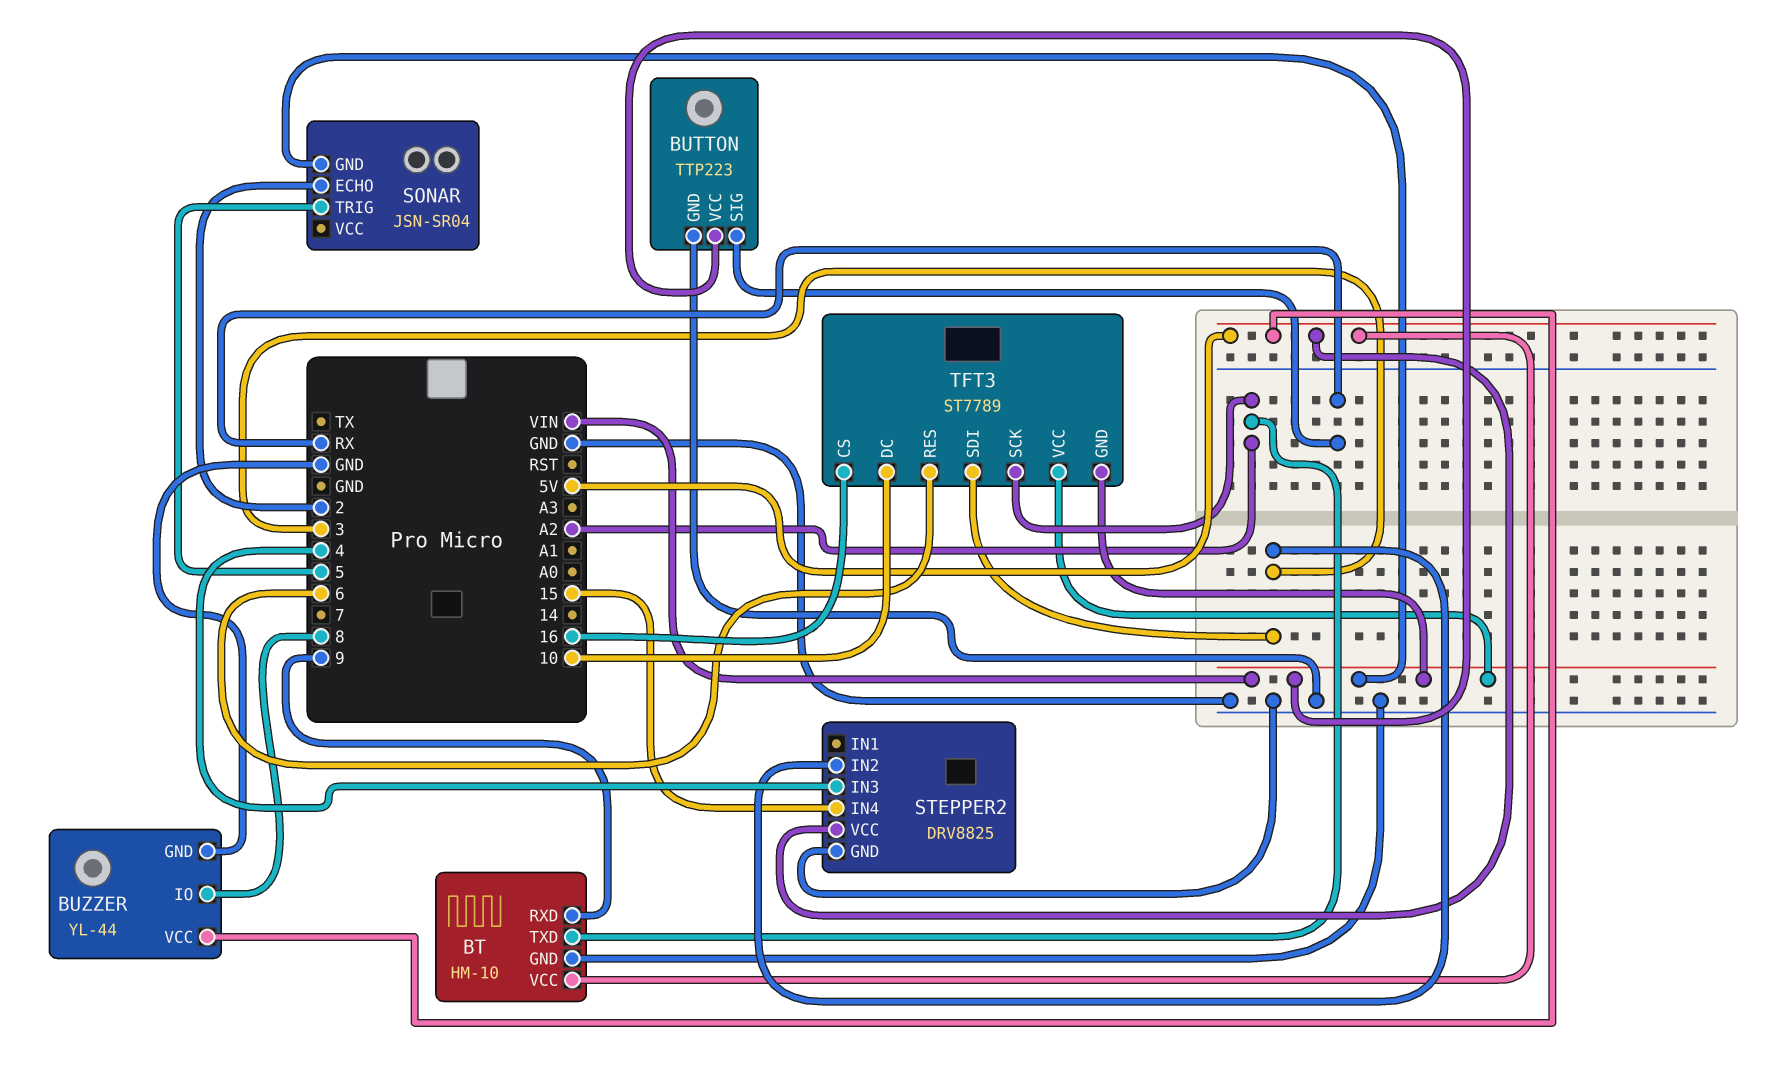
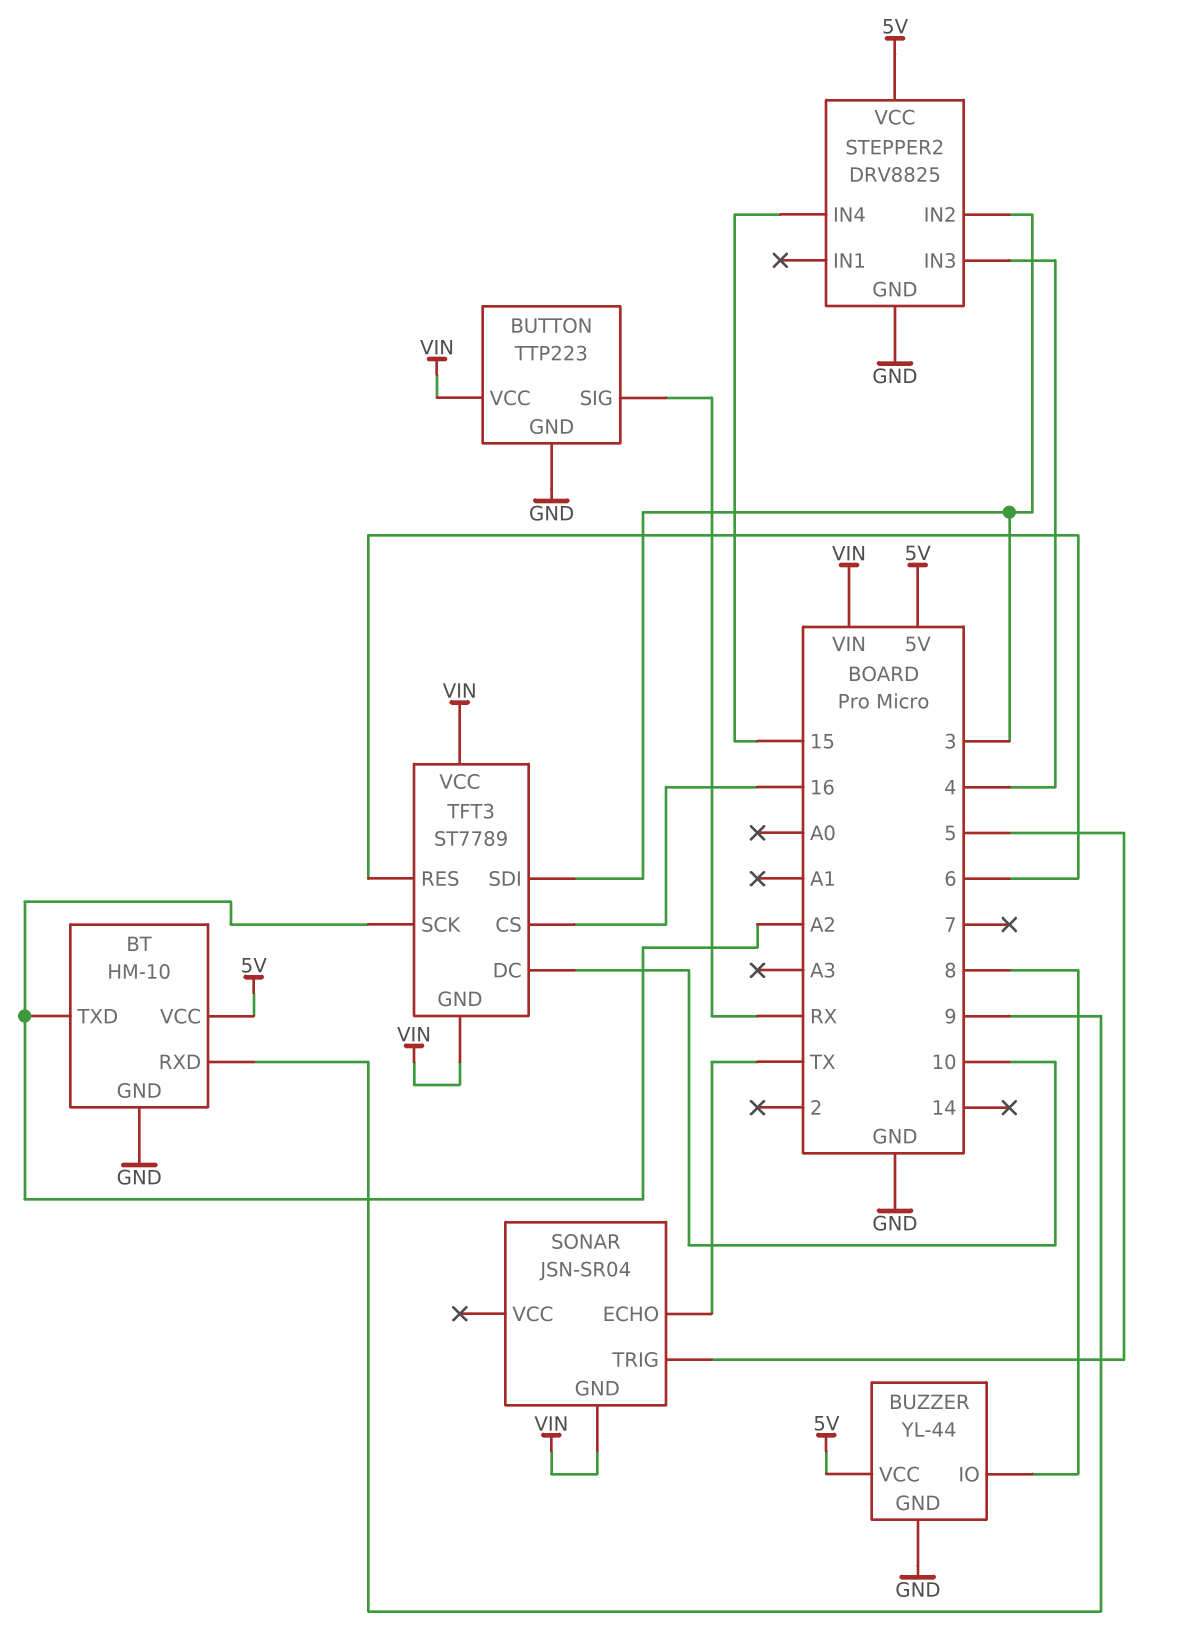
SONAR pin ECHO: 2 -> TX

